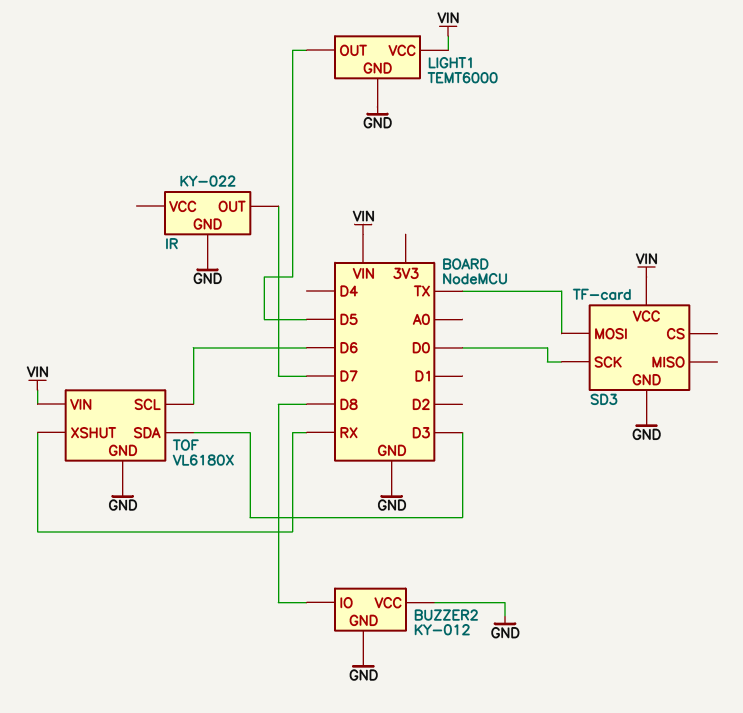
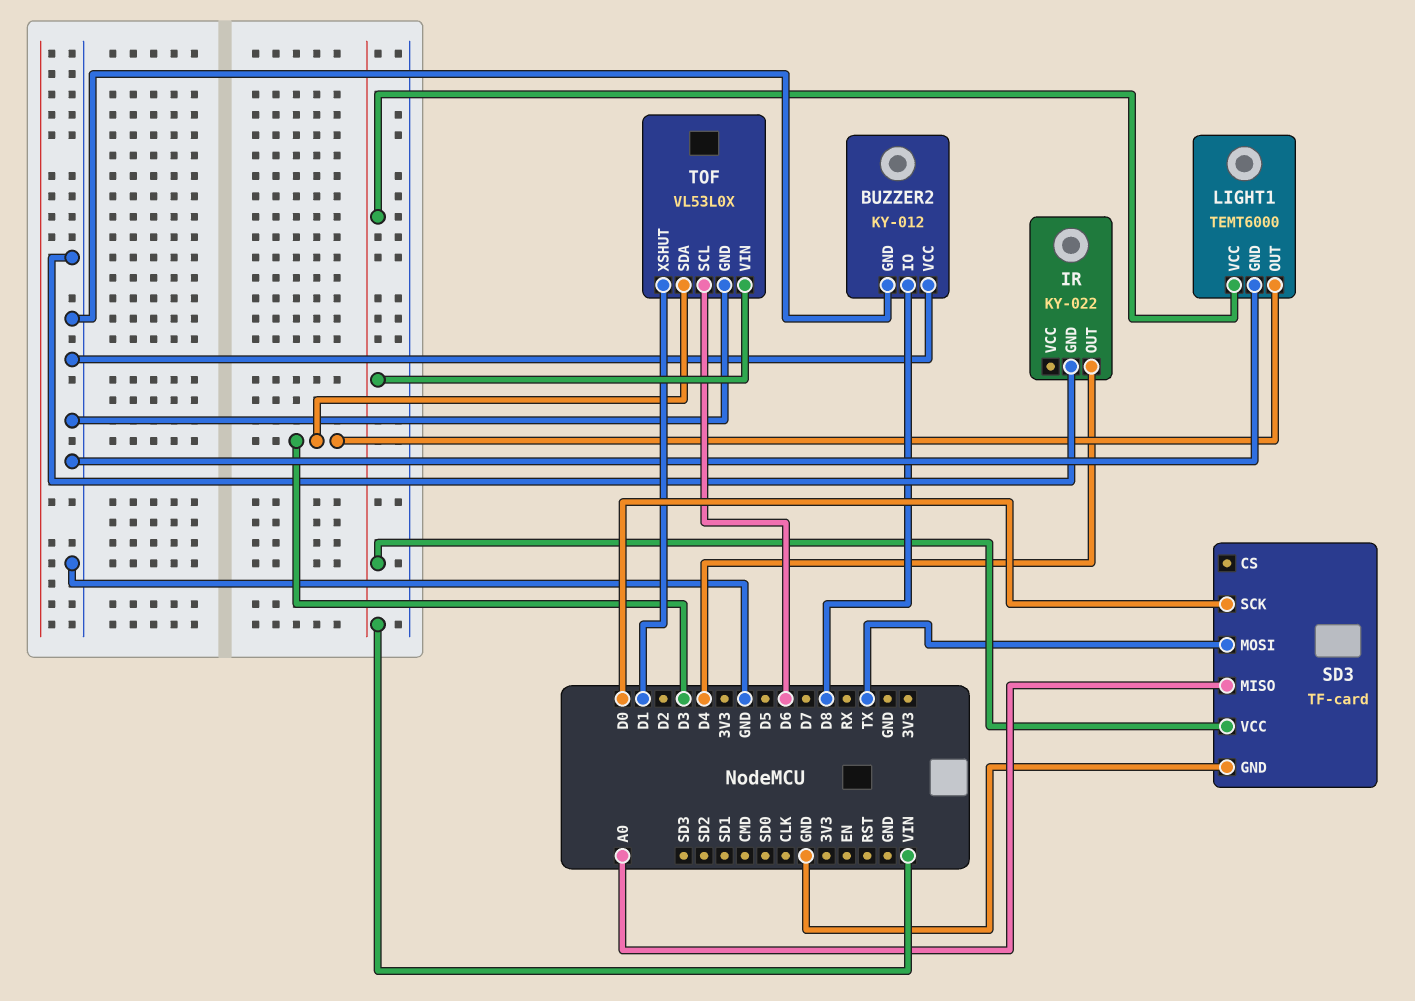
IR pin OUT: D7 -> D4
LIGHT1 pin OUT: D5 -> D3
SD3 pin MISO: none -> A0
TOF: VL6180X -> VL53L0X
TOF pin XSHUT: RX -> D1

